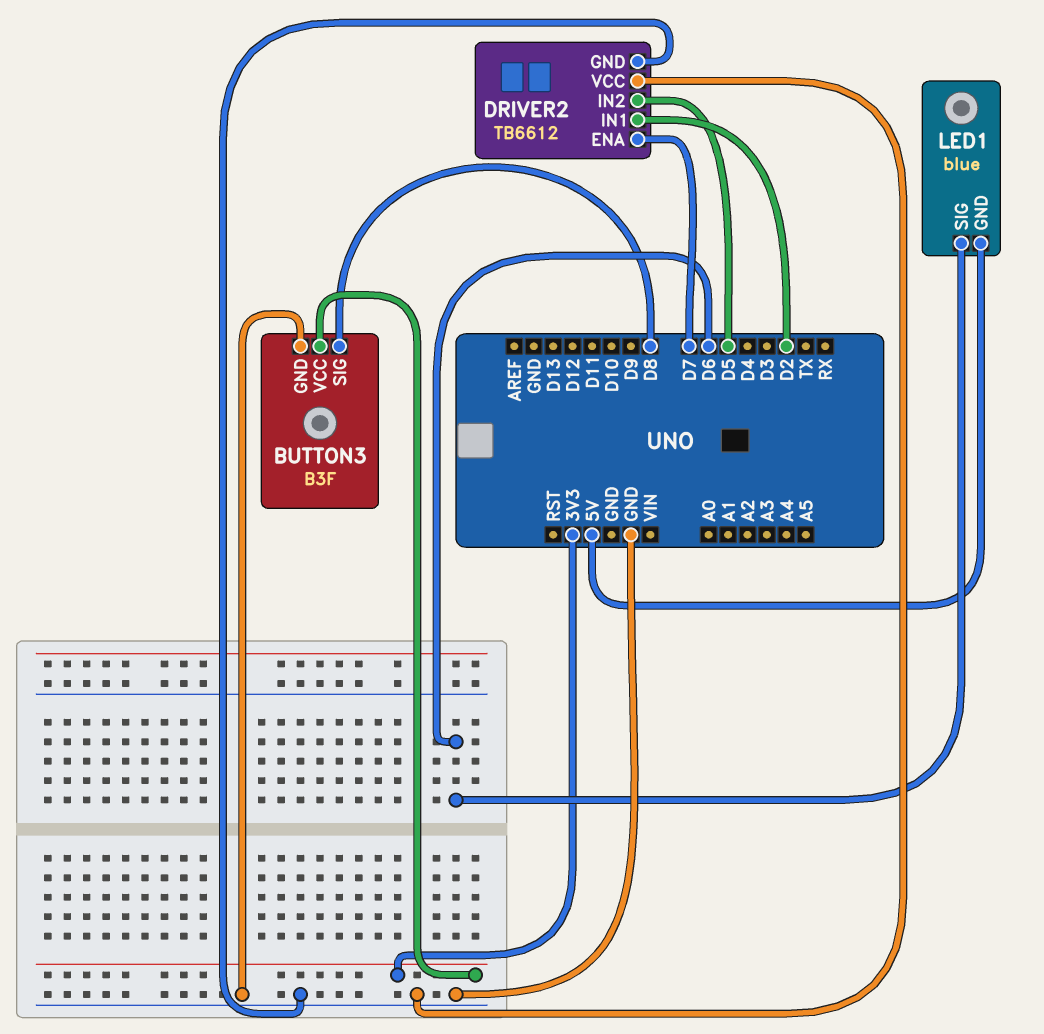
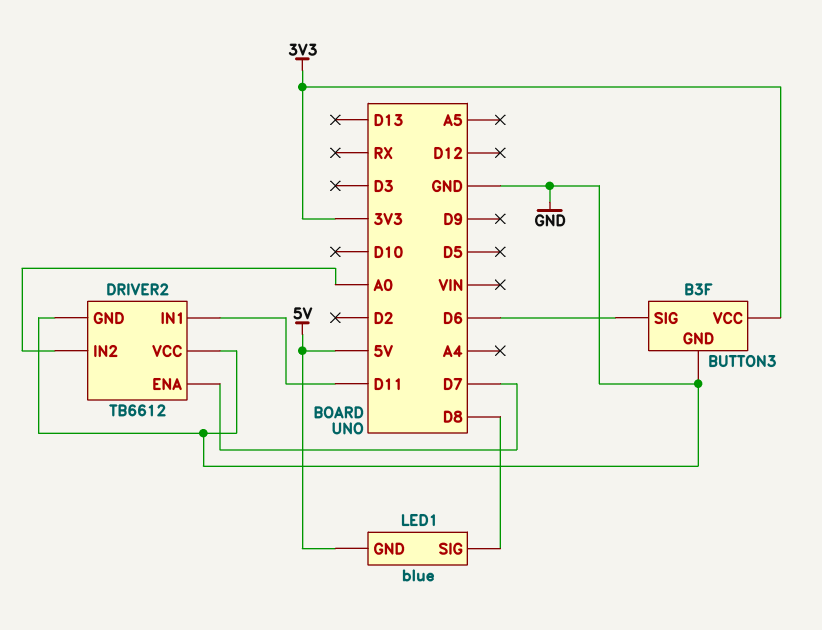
BUTTON3 pin SIG: D8 -> D6
DRIVER2 pin IN1: D2 -> D11
DRIVER2 pin IN2: D5 -> A0
LED1 pin SIG: D6 -> D8

